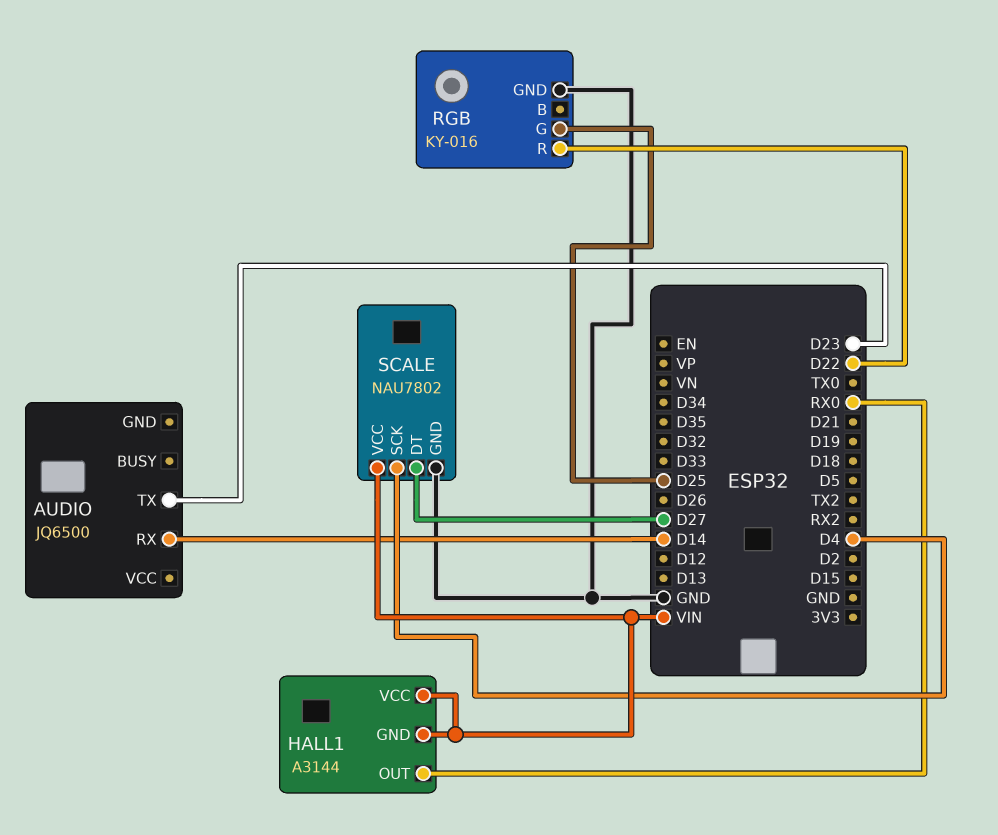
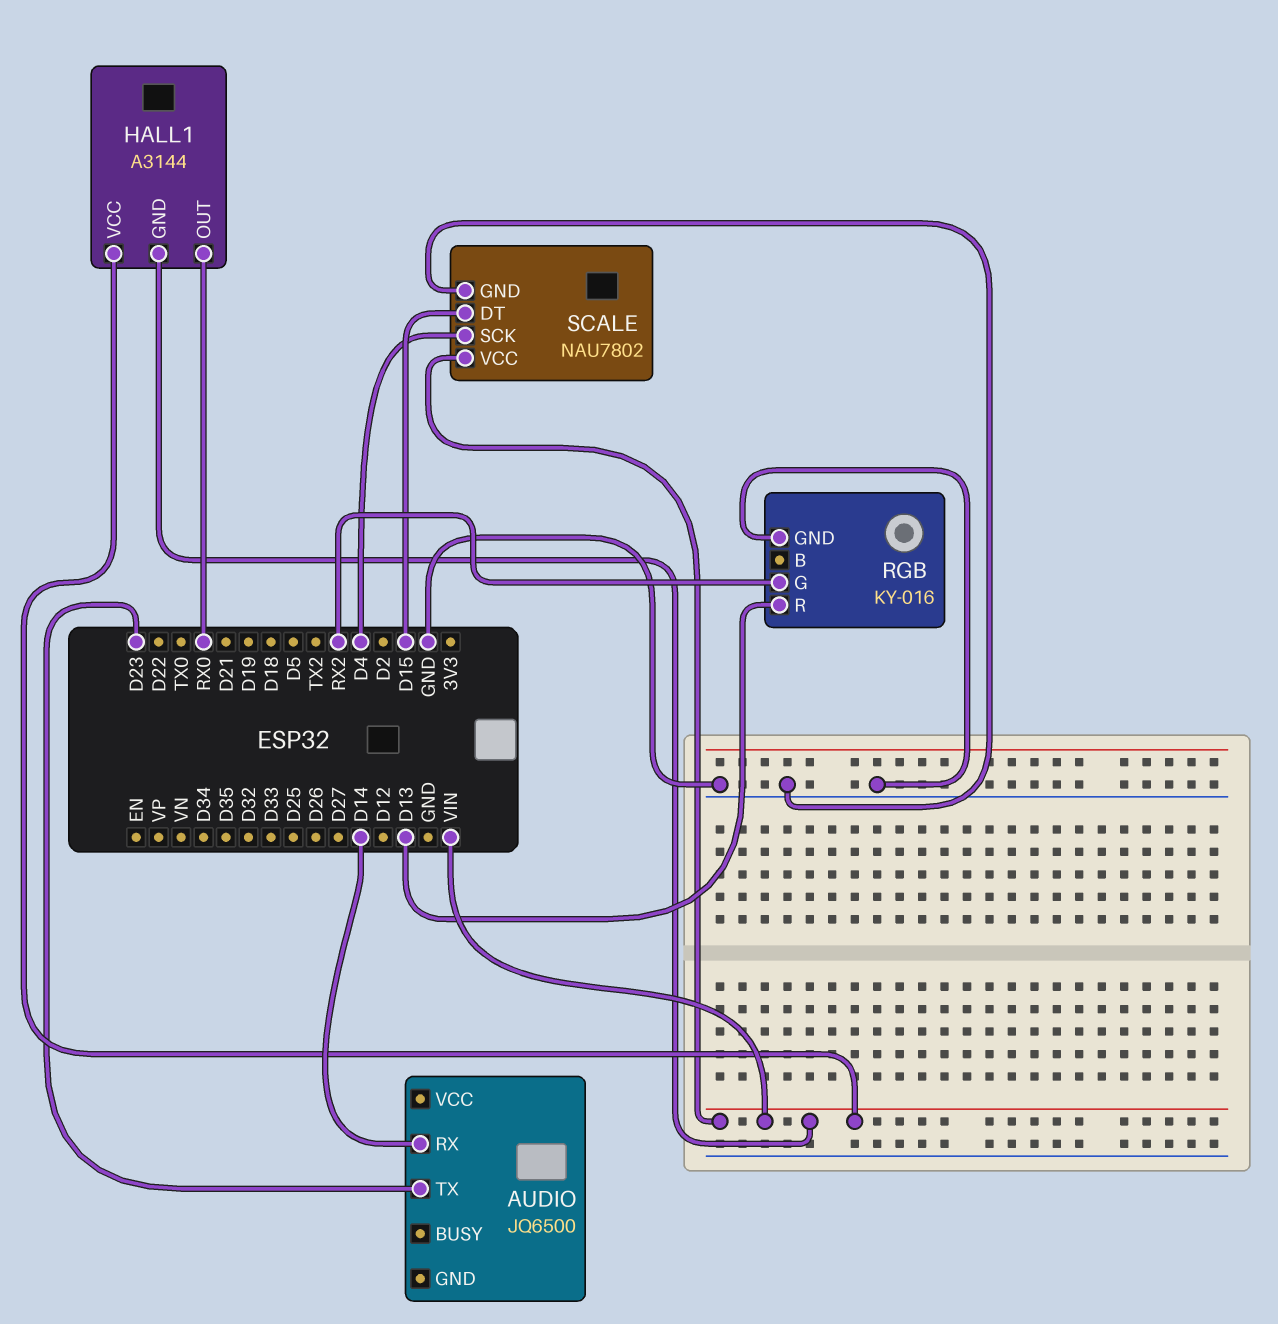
RGB pin G: D25 -> RX2
RGB pin R: D22 -> D13
SCALE pin DT: D27 -> D15

